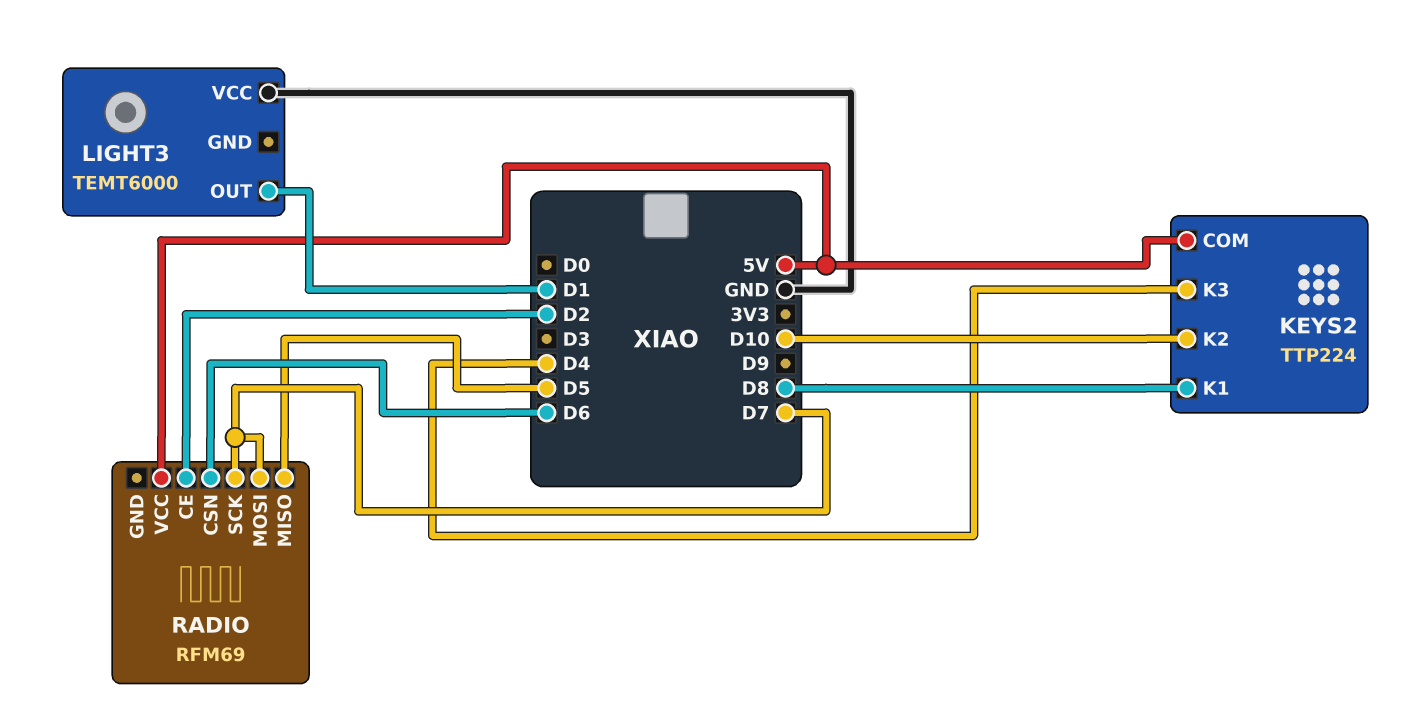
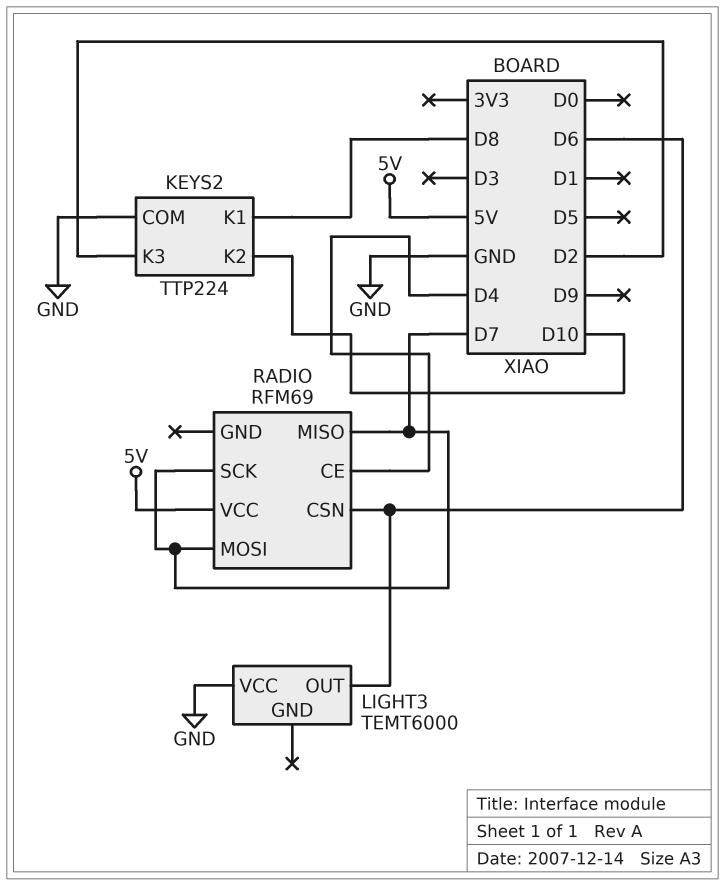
KEYS2 pin COM: 5V -> GND
KEYS2 pin K3: D4 -> D2
LIGHT3 pin OUT: D1 -> D6
RADIO pin CE: D2 -> D4
RADIO pin MISO: D5 -> D7

